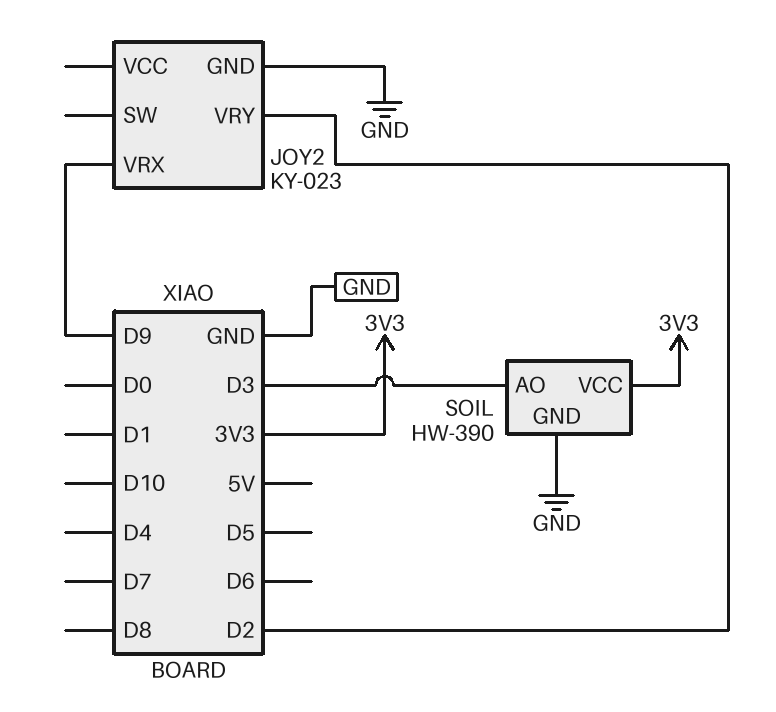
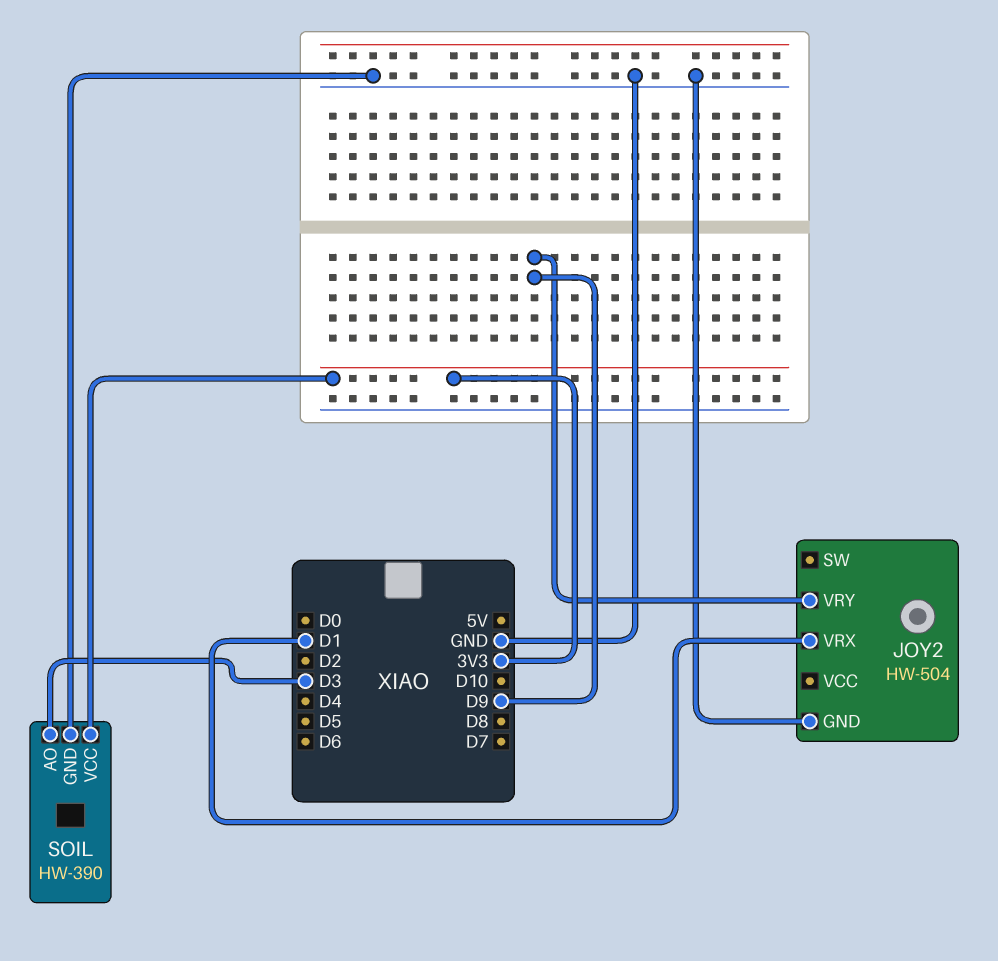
JOY2: KY-023 -> HW-504
JOY2 pin VRX: D9 -> D1
JOY2 pin VRY: D2 -> D9

